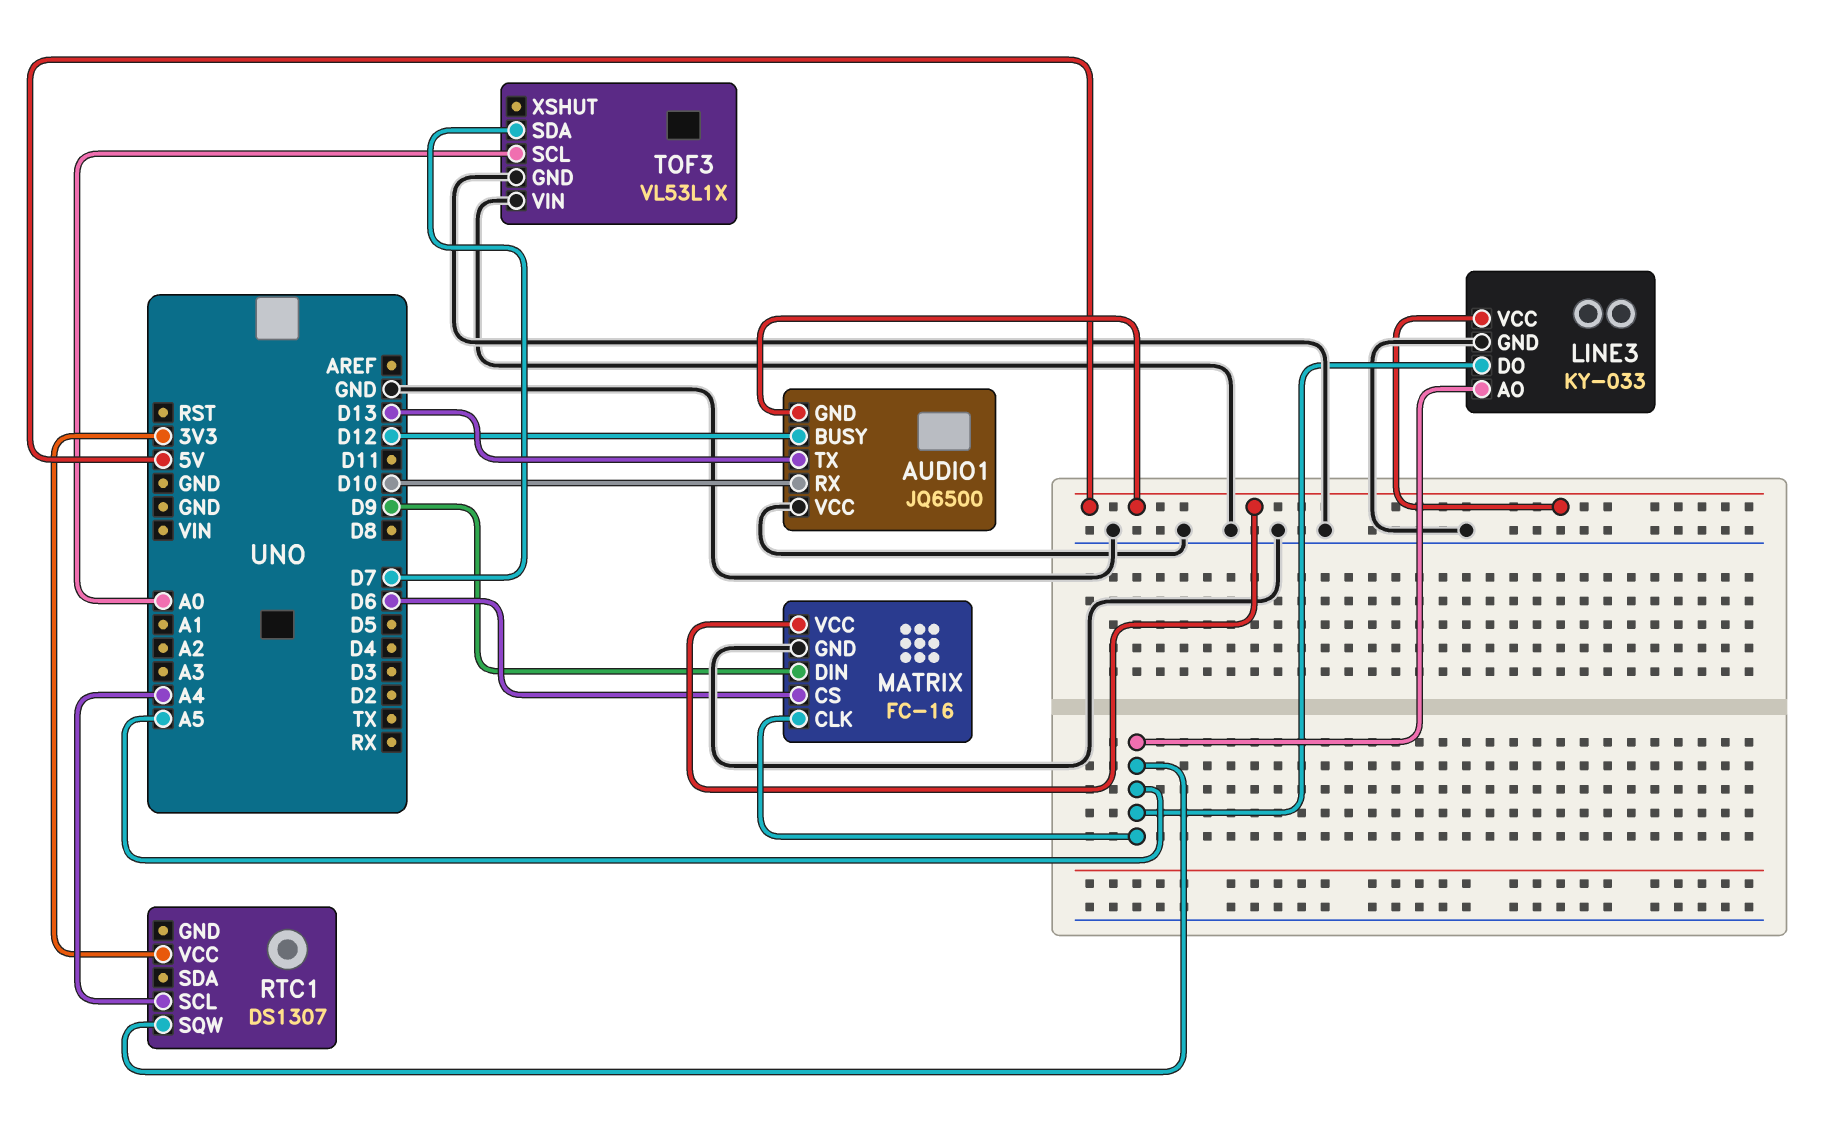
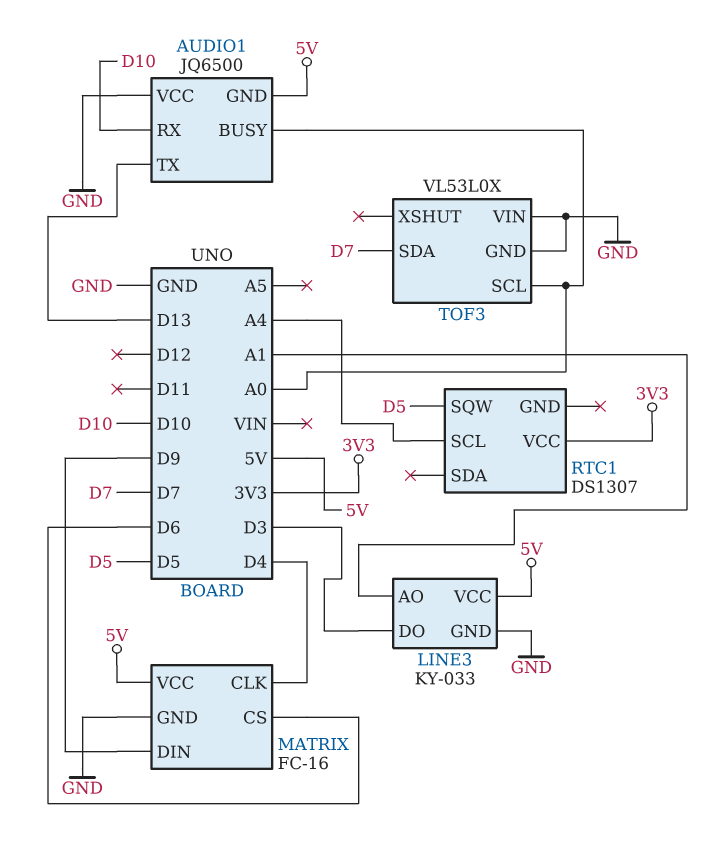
AUDIO1 pin BUSY: D12 -> A0
LINE3 pin AO: A5 -> A1
LINE3 pin DO: A5 -> D3
MATRIX pin CLK: A5 -> D4
RTC1 pin SQW: A5 -> D5
TOF3: VL53L1X -> VL53L0X

